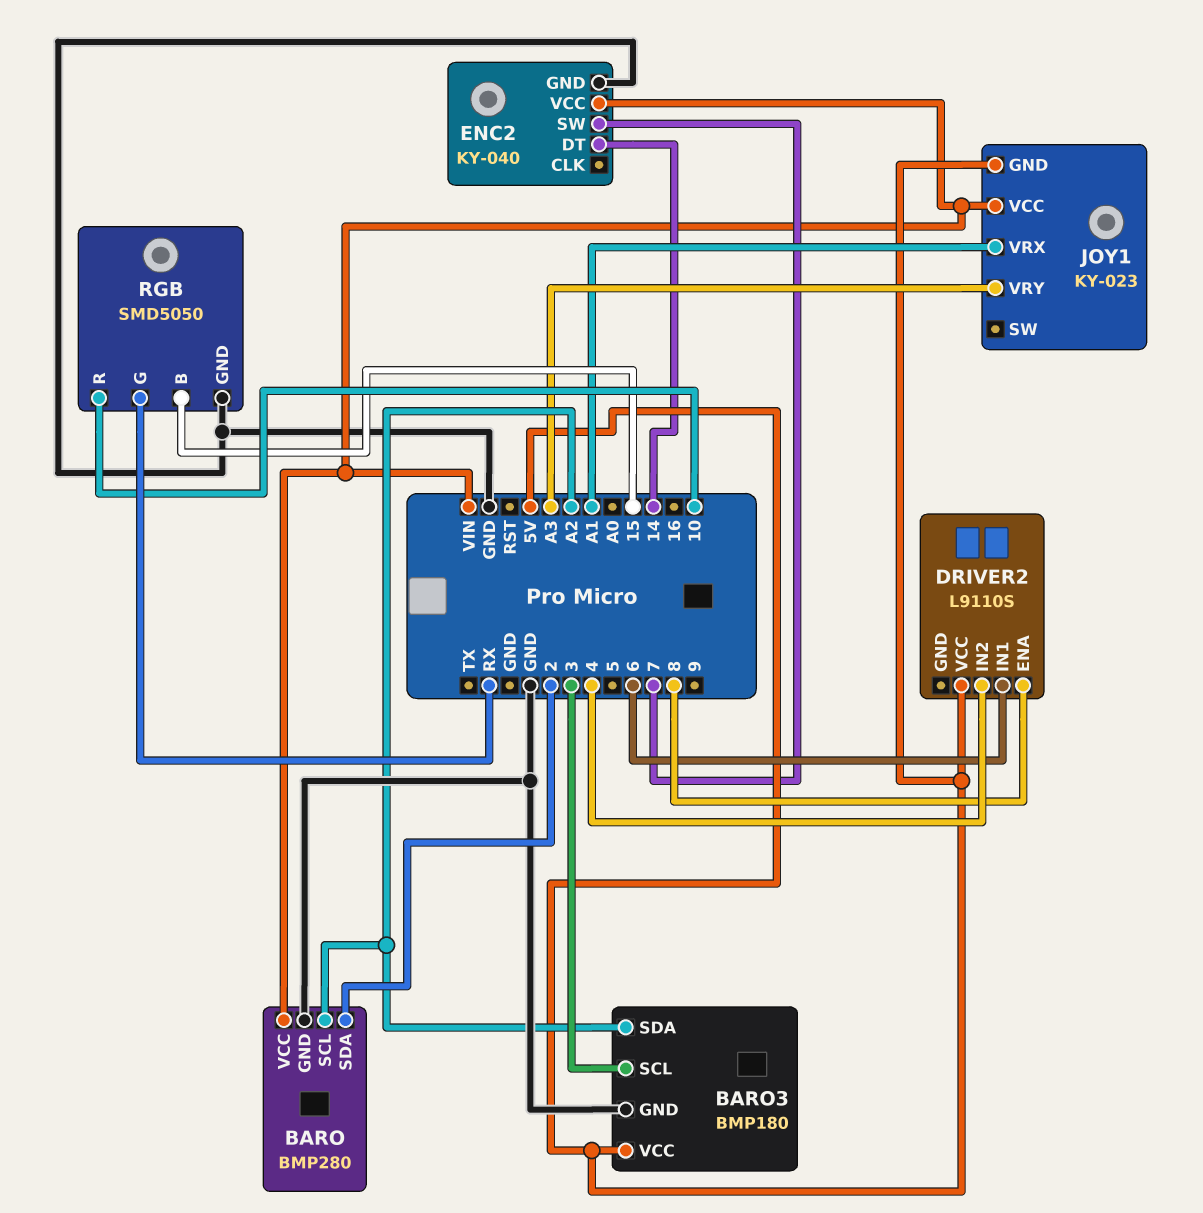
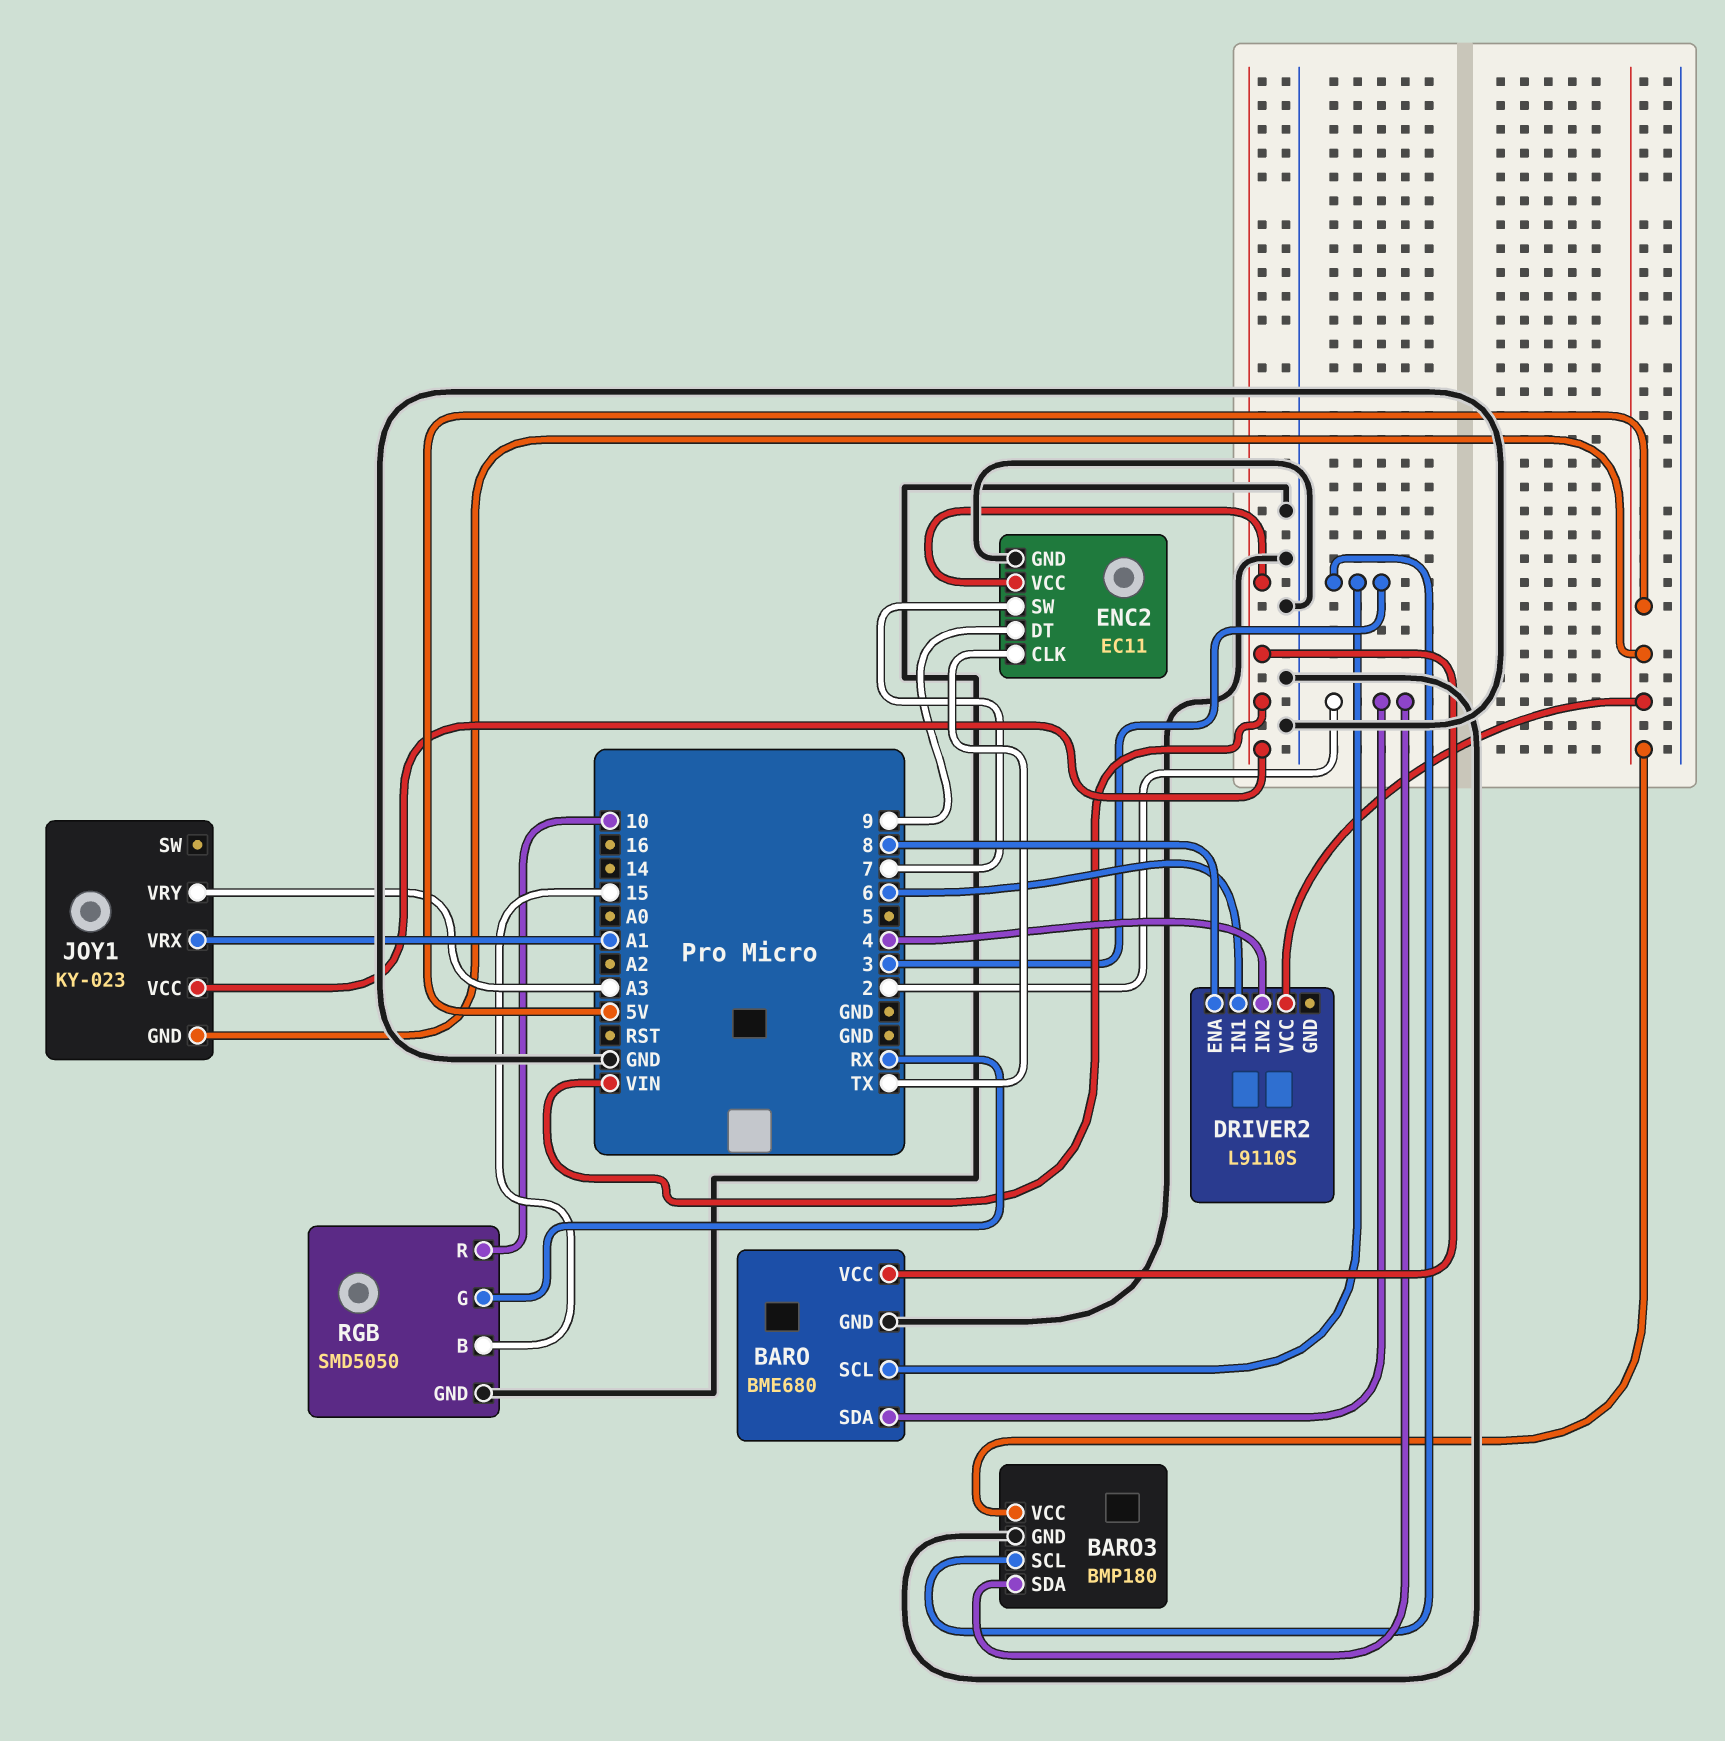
BARO: BMP280 -> BME680
BARO pin SCL: A2 -> 3
BARO3 pin SDA: A2 -> 2
ENC2: KY-040 -> EC11
ENC2 pin CLK: none -> TX
ENC2 pin DT: 14 -> 9

